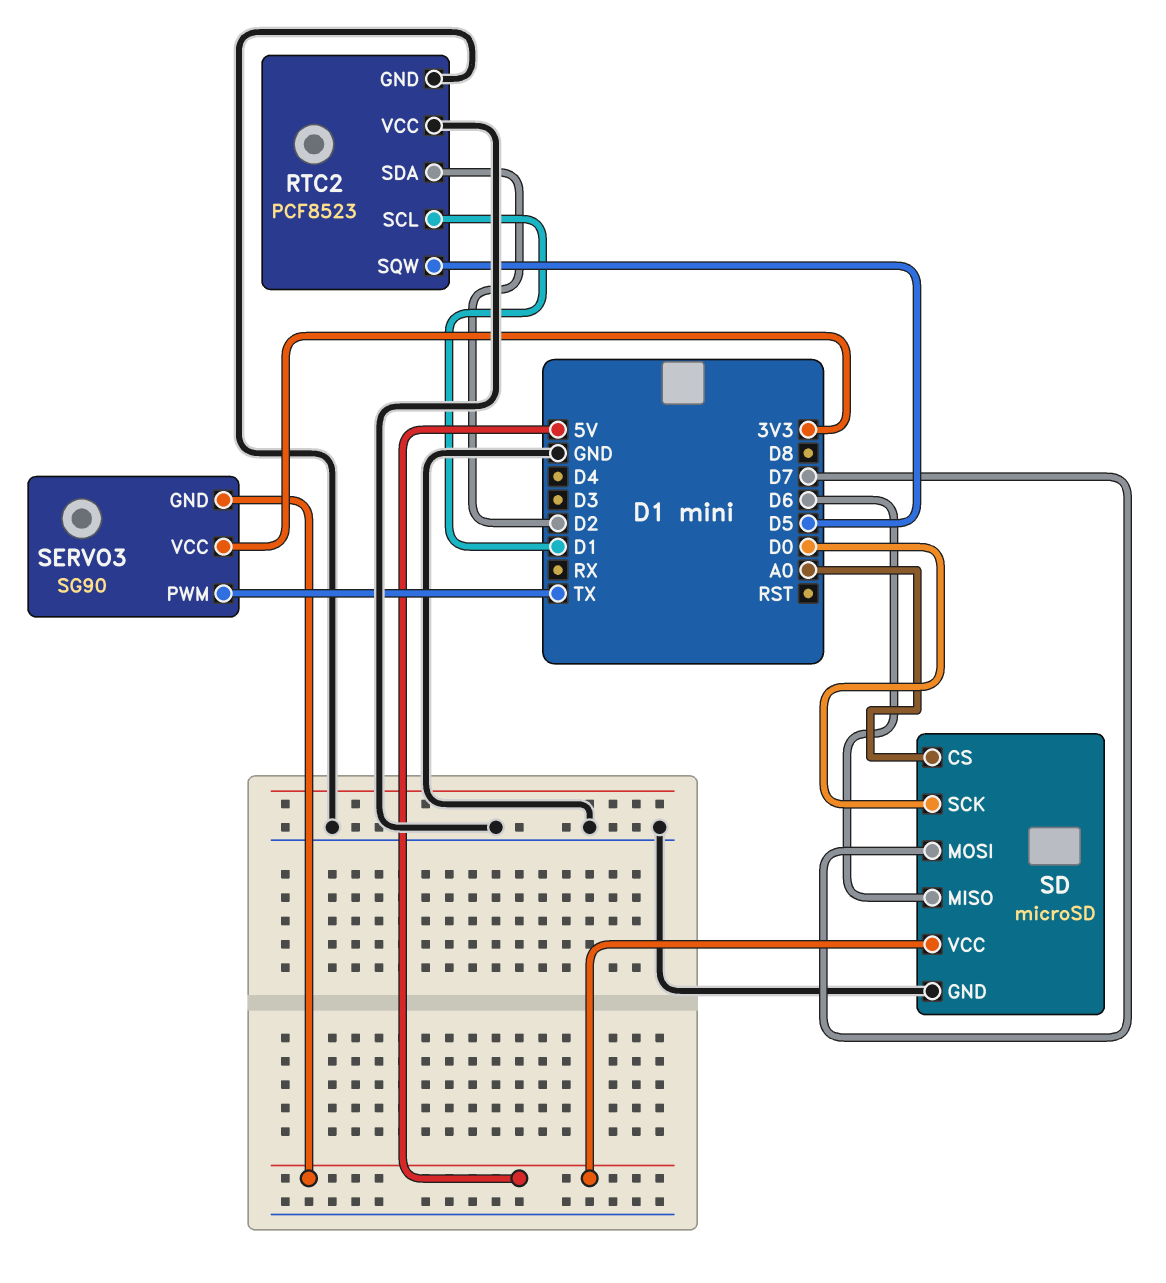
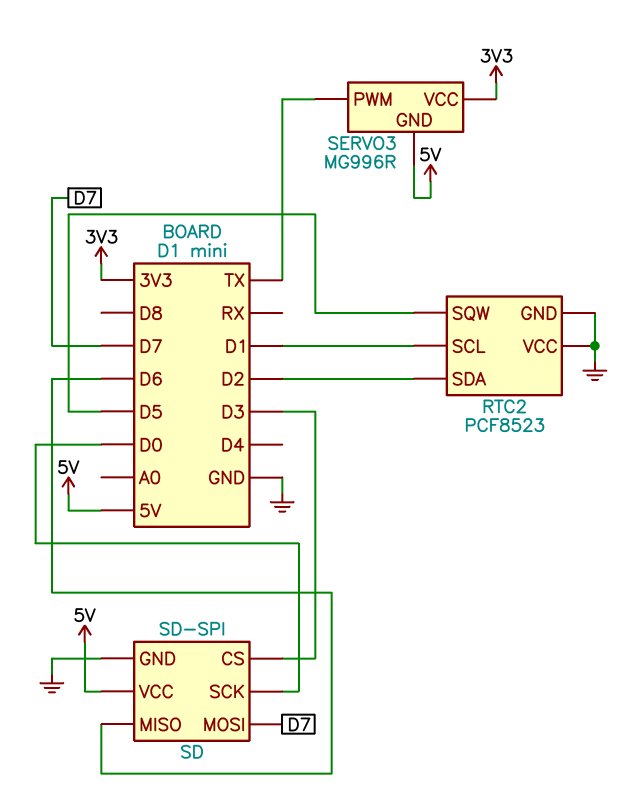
SD: microSD -> SD-SPI
SD pin CS: A0 -> D3
SERVO3: SG90 -> MG996R

